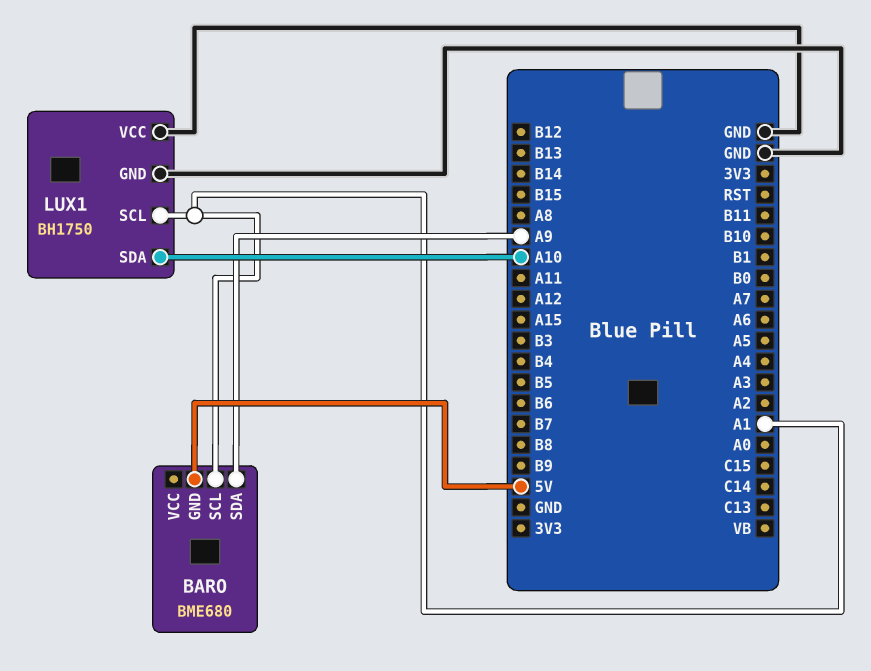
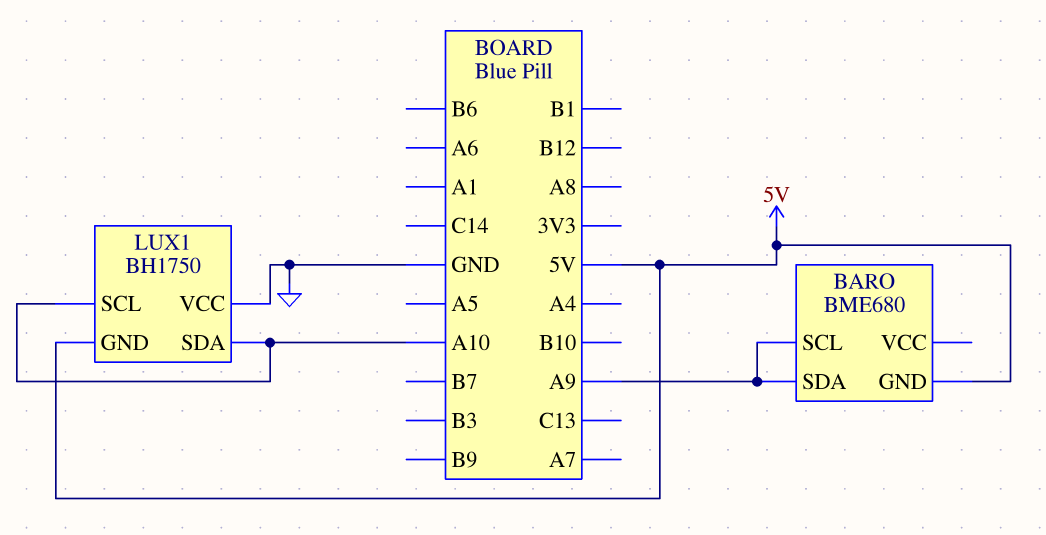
BARO pin SCL: A1 -> A9
LUX1 pin GND: GND -> 5V
LUX1 pin SCL: A1 -> A10

